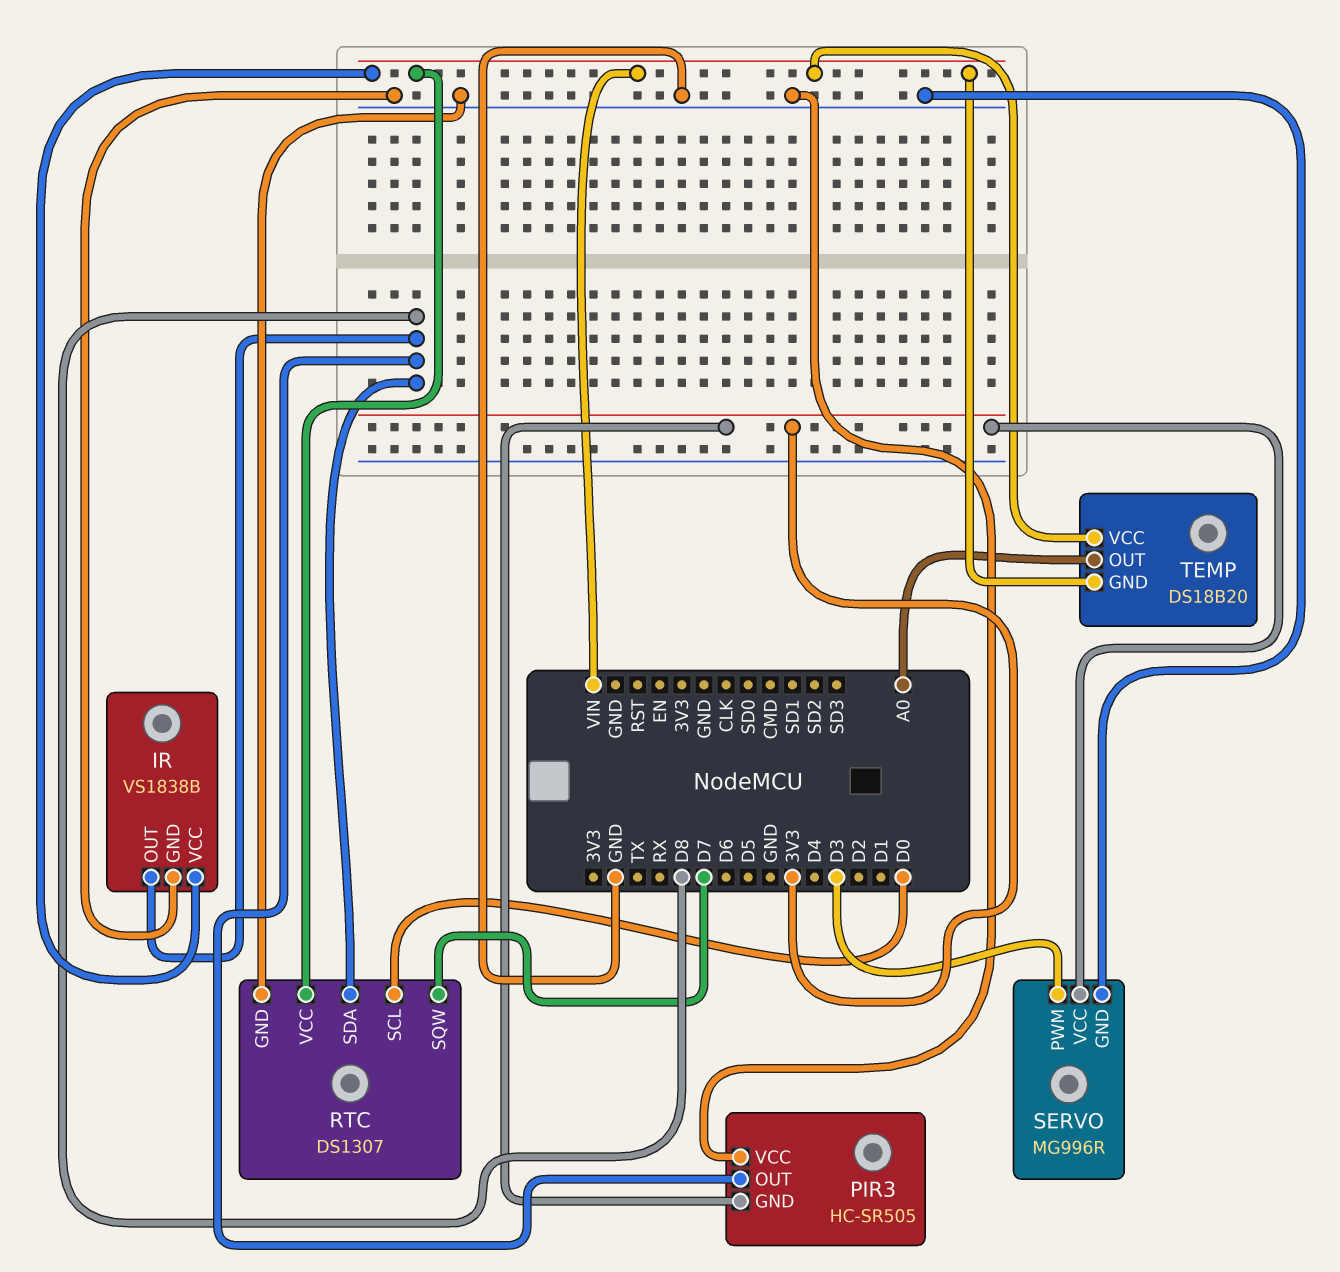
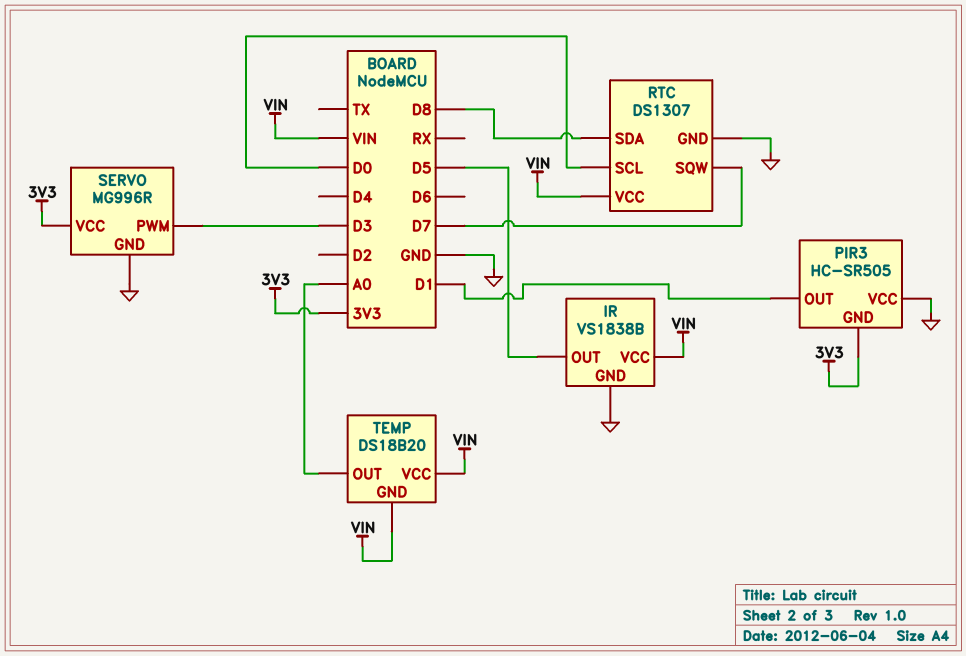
IR pin OUT: D8 -> D5
PIR3 pin OUT: D8 -> D1

